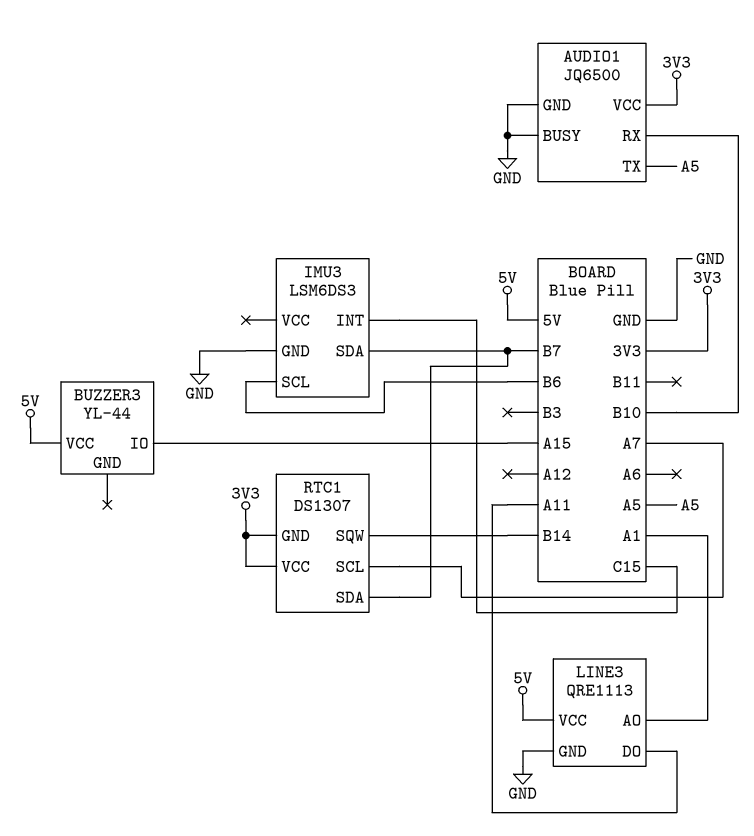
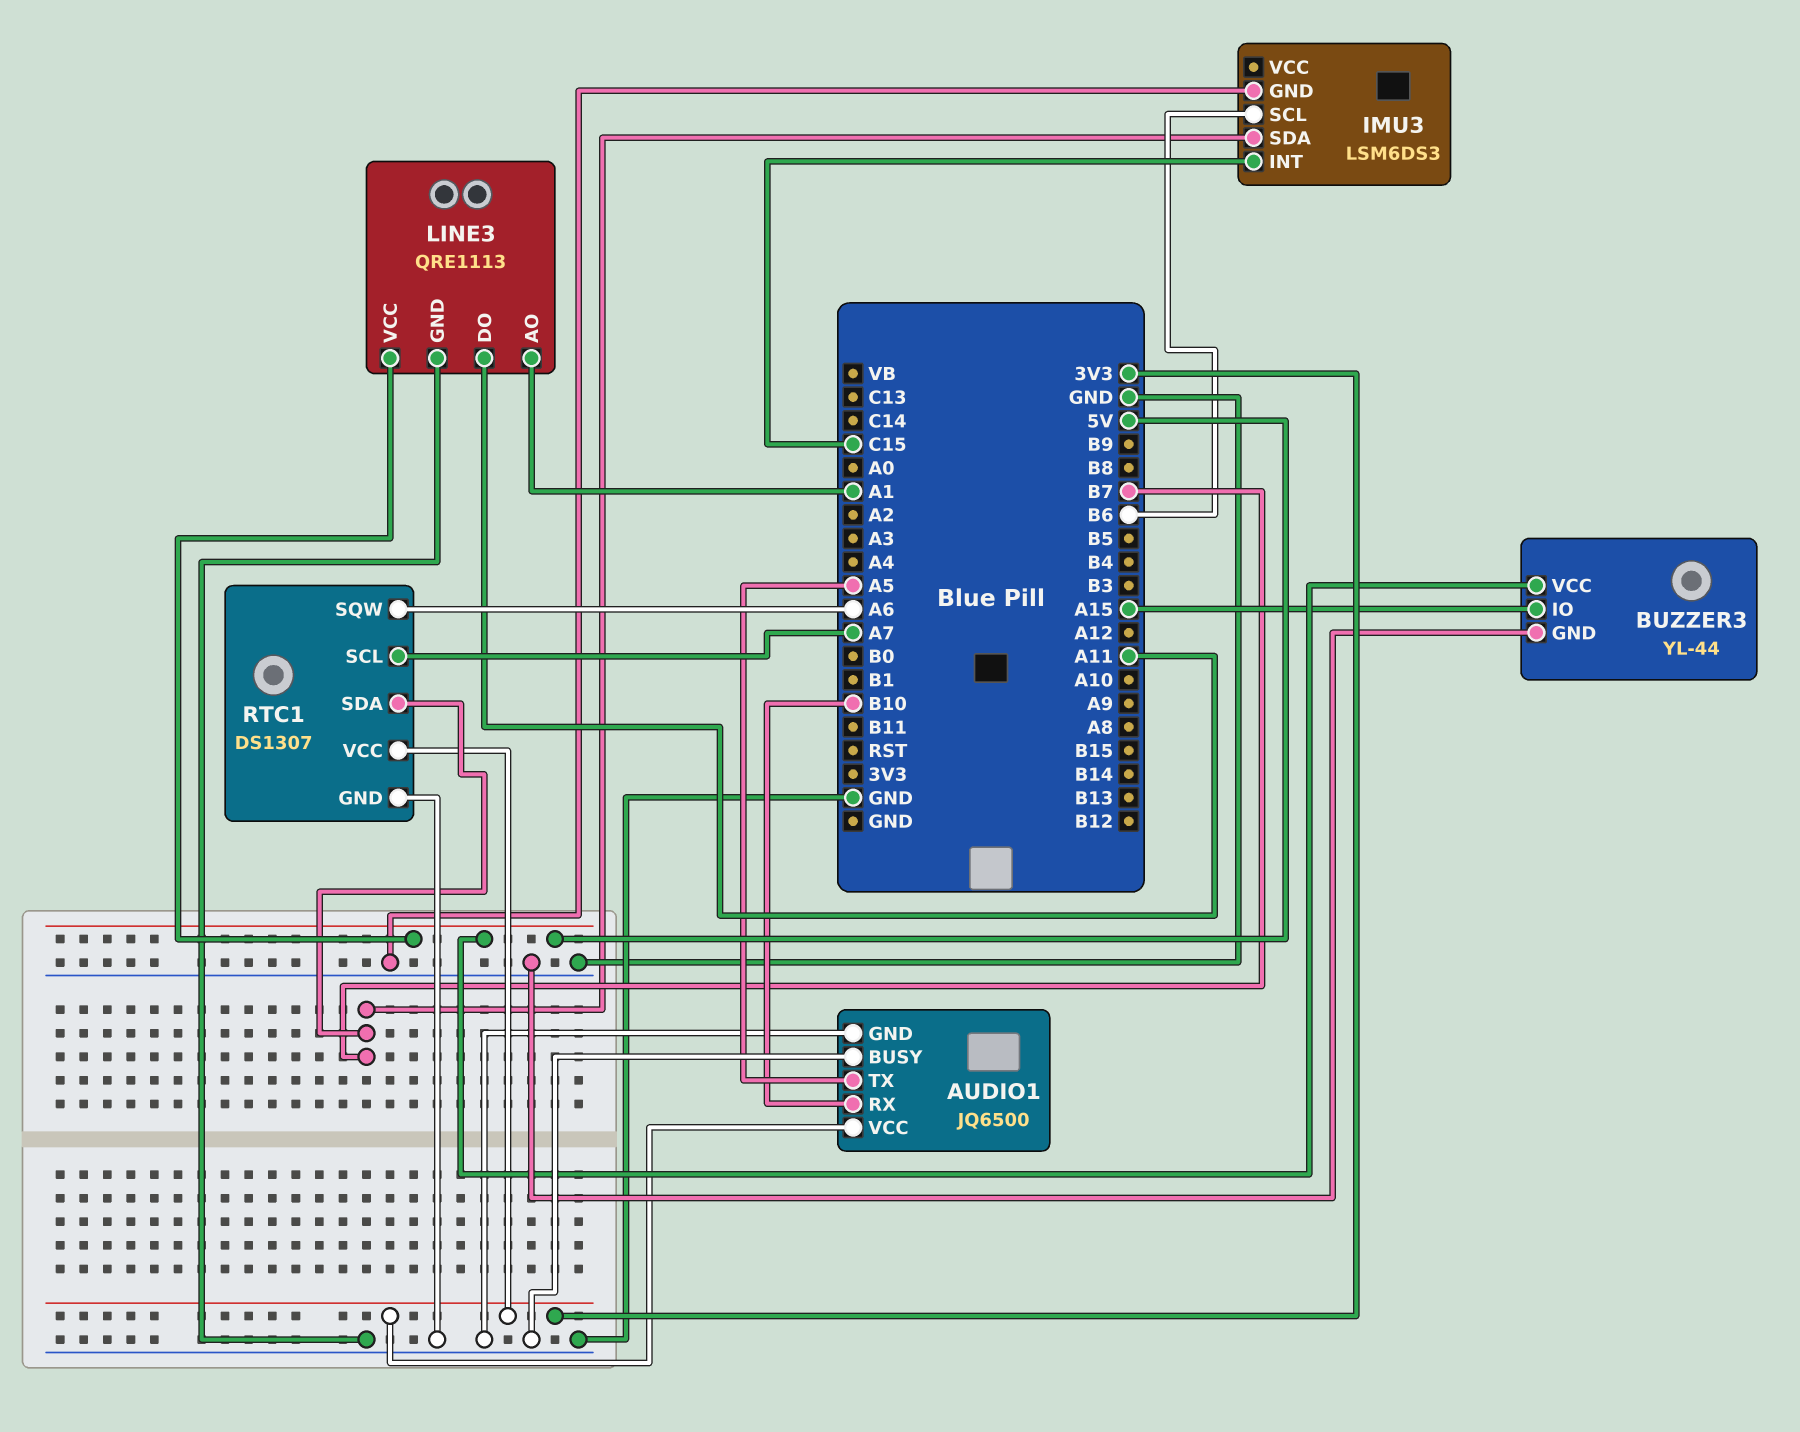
BUZZER3 pin GND: none -> GND
RTC1 pin GND: 3V3 -> GND
RTC1 pin SQW: B14 -> A6

